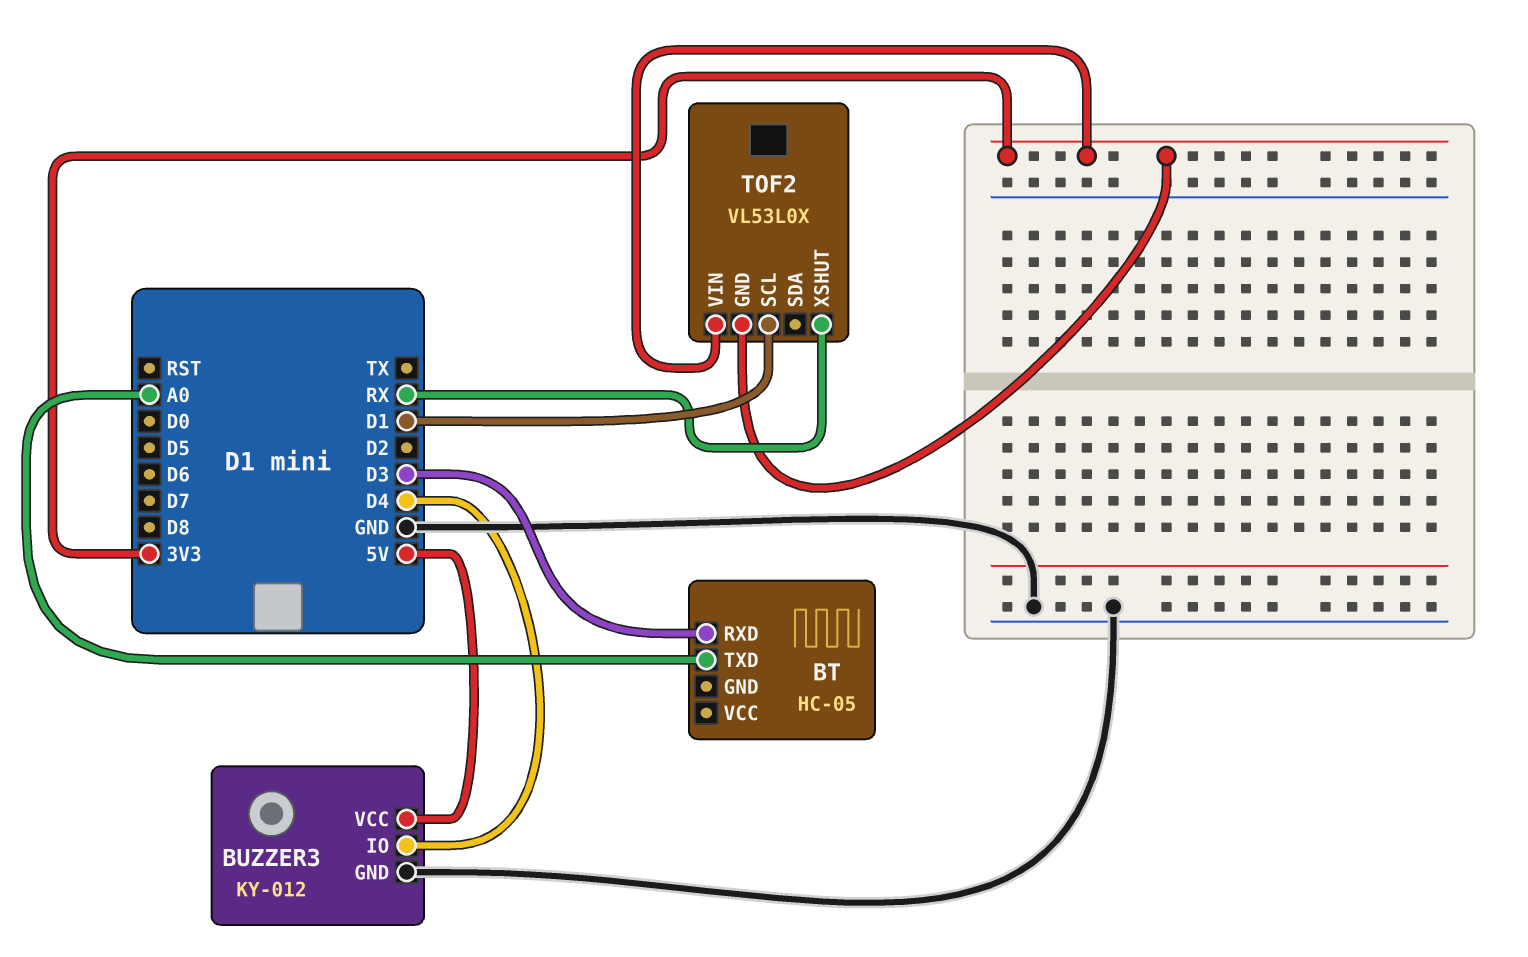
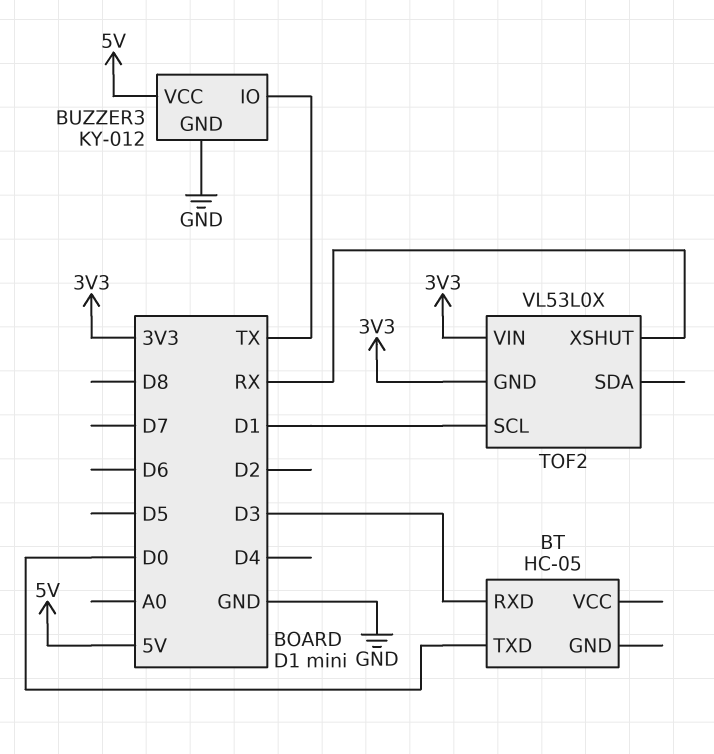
BT pin TXD: A0 -> D0
BUZZER3 pin IO: D4 -> TX

